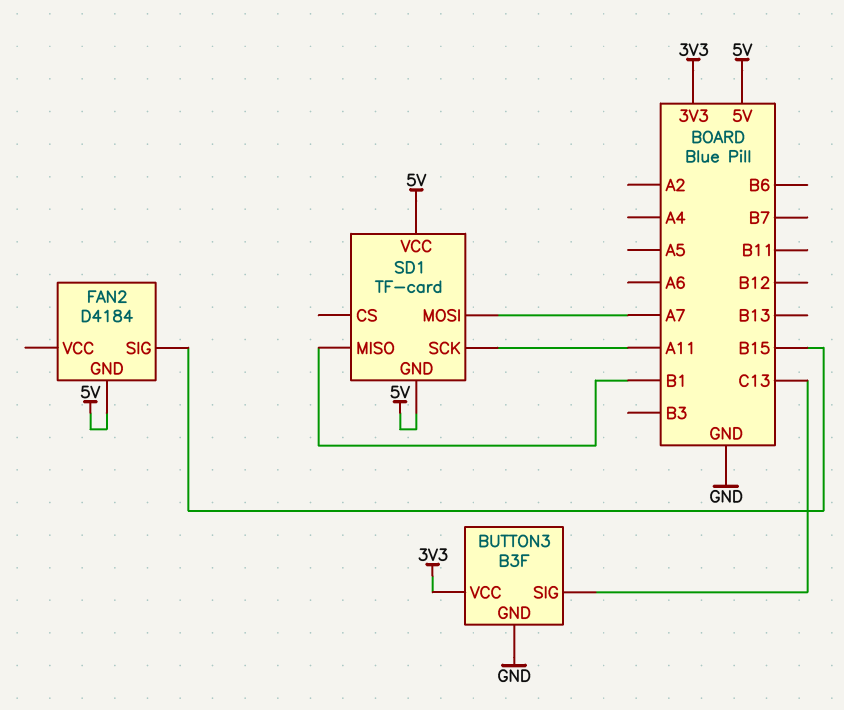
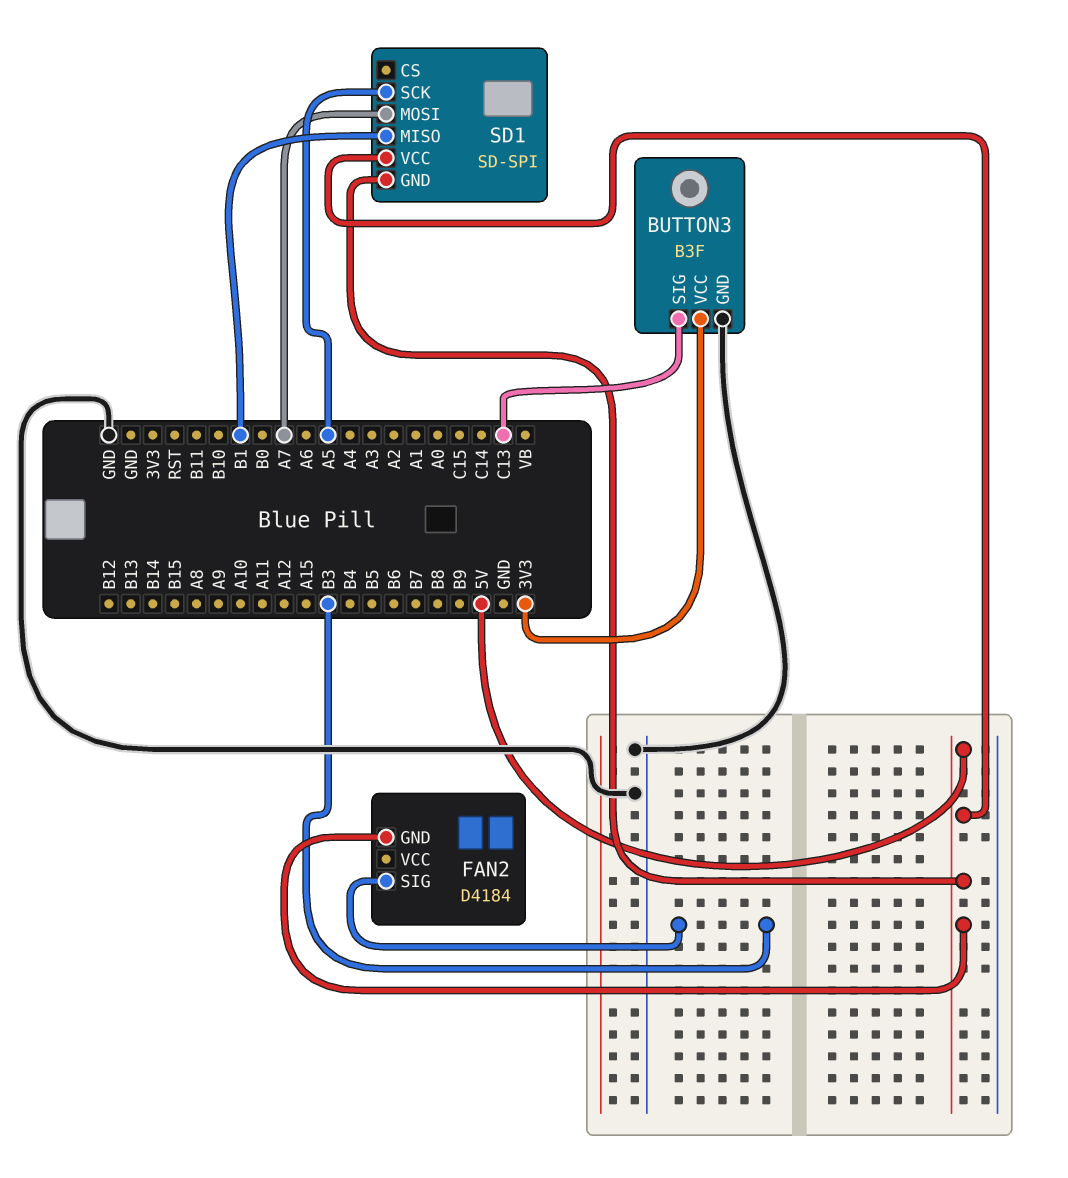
FAN2 pin SIG: B15 -> B3
SD1: TF-card -> SD-SPI
SD1 pin SCK: A11 -> A5

